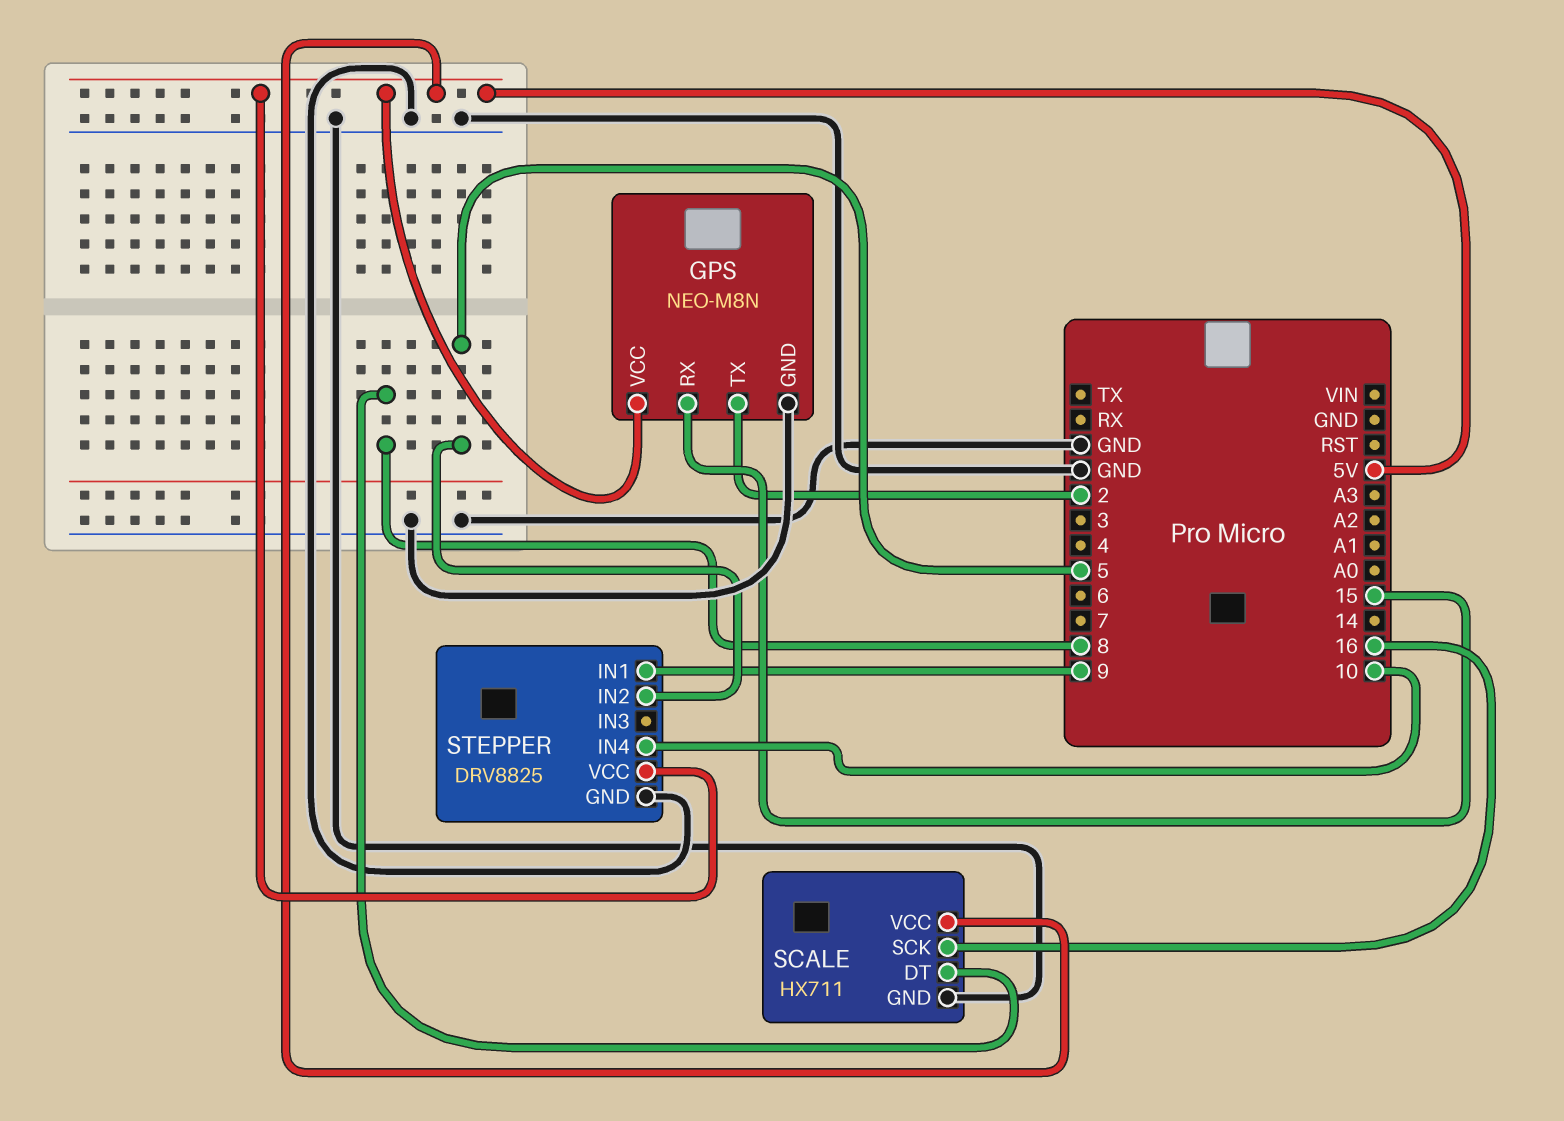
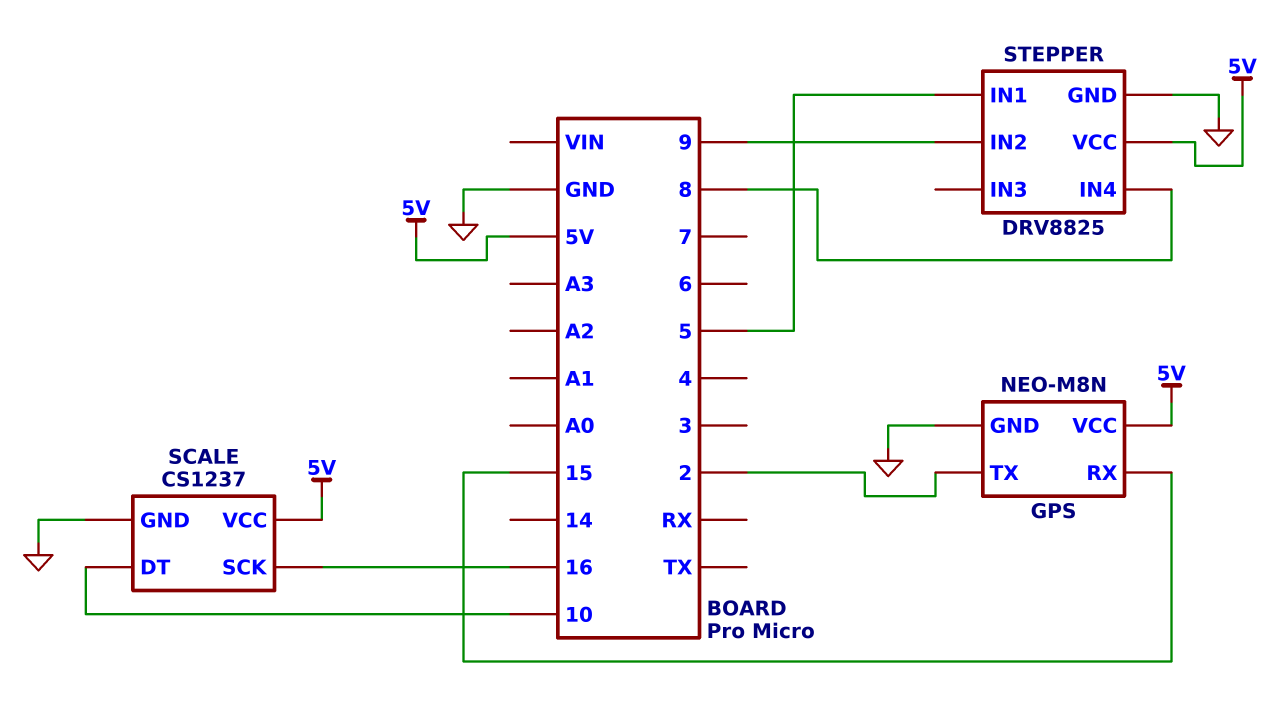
SCALE: HX711 -> CS1237
SCALE pin DT: 8 -> 10
STEPPER pin IN1: 9 -> 5
STEPPER pin IN2: 5 -> 9
STEPPER pin IN4: 10 -> 8

